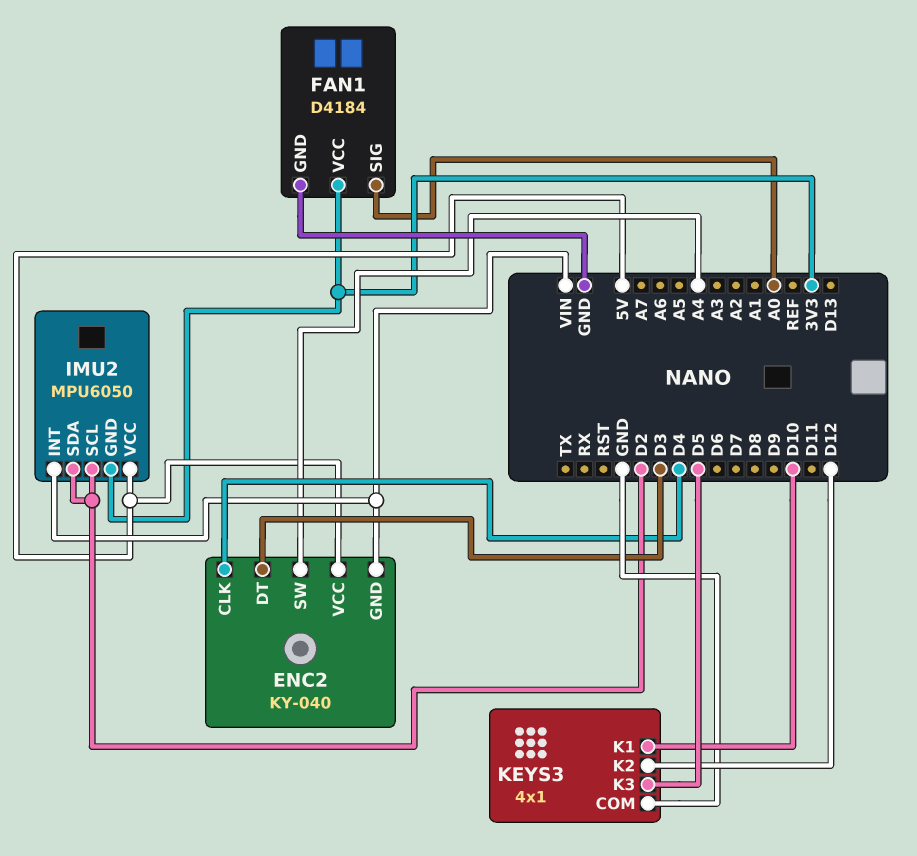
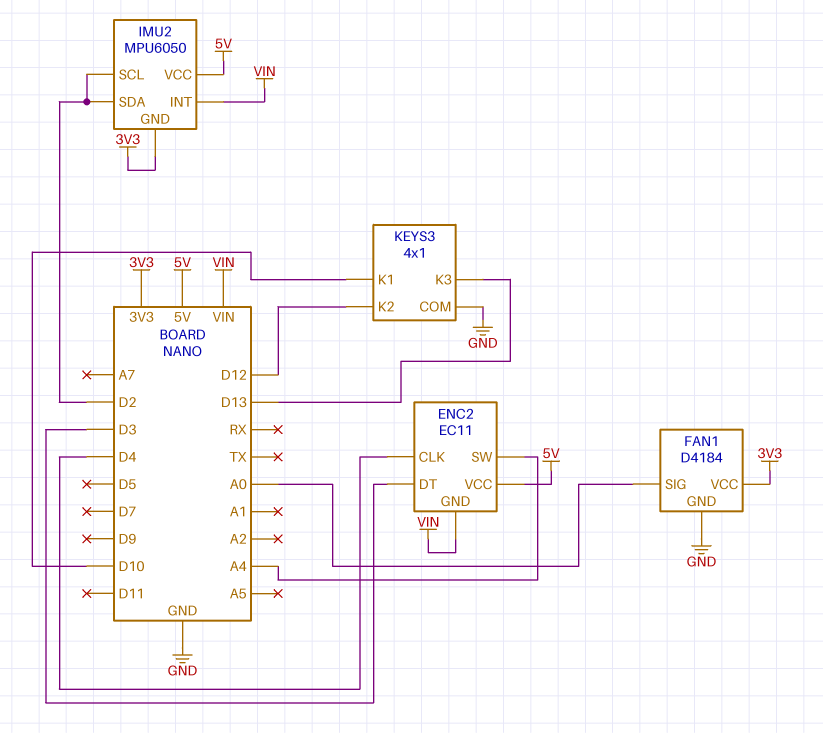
ENC2: KY-040 -> EC11
KEYS3 pin K3: D5 -> D13

